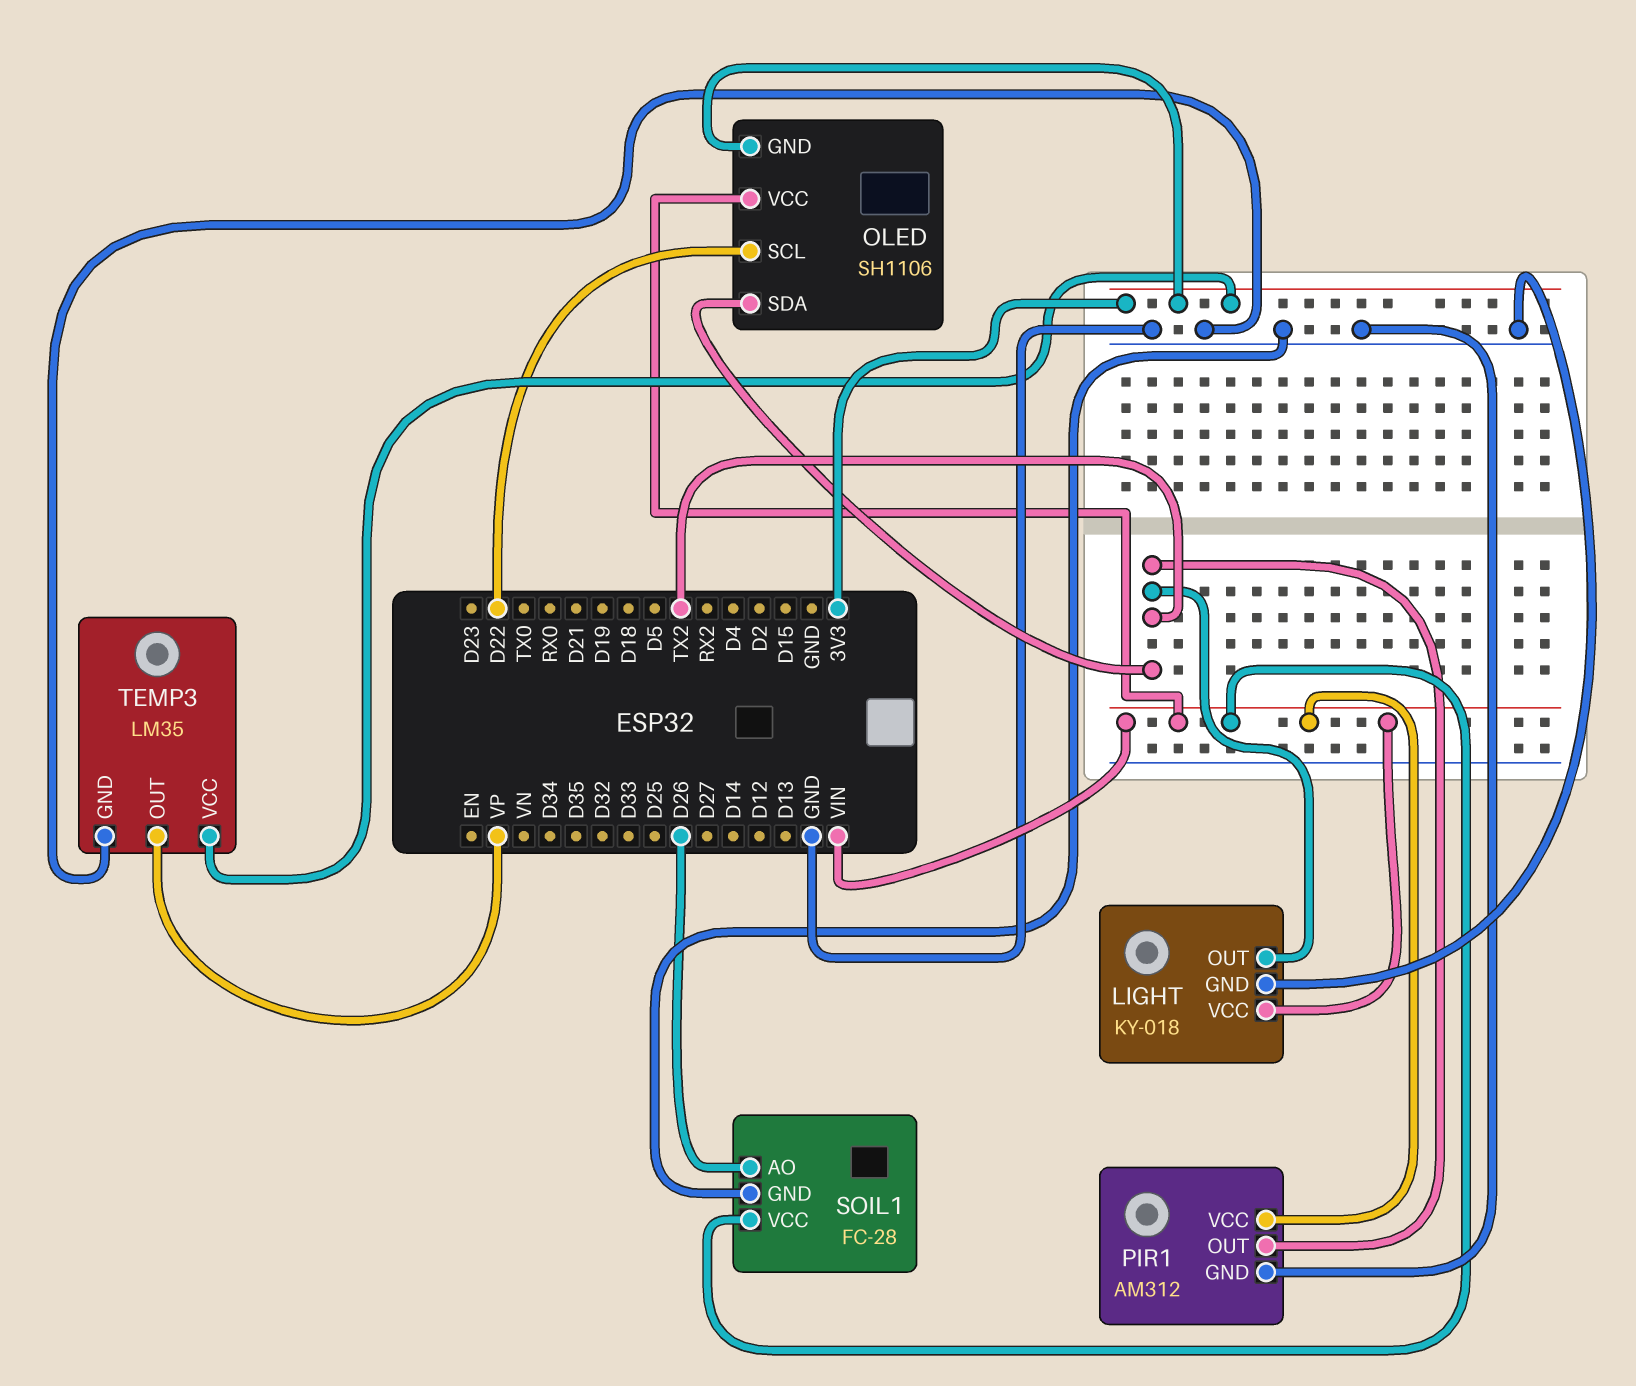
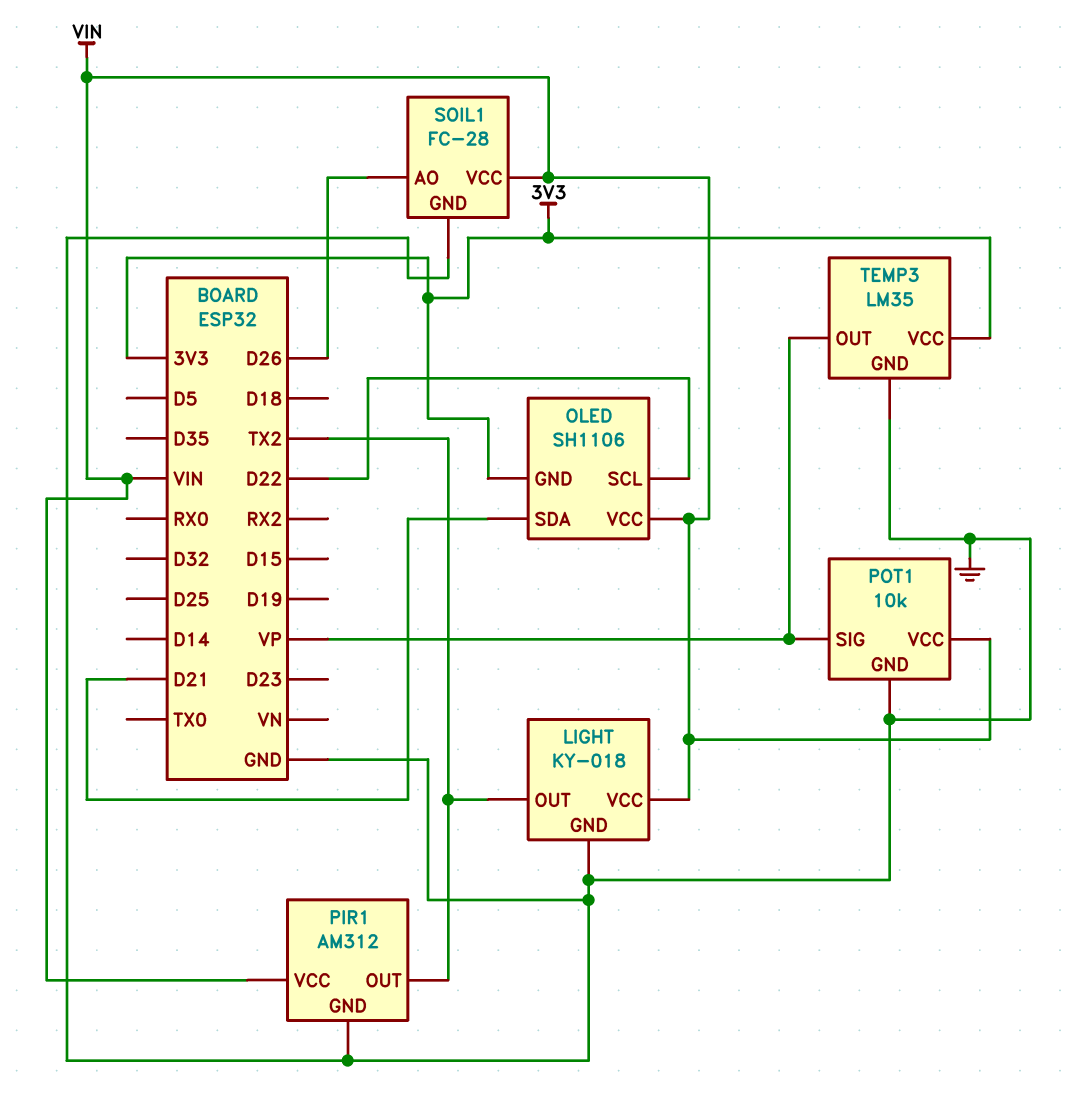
OLED pin SDA: TX2 -> D21
POT1: none -> 10k
POT1 pin GND: none -> GND
POT1 pin SIG: none -> VP
POT1 pin VCC: none -> VIN

